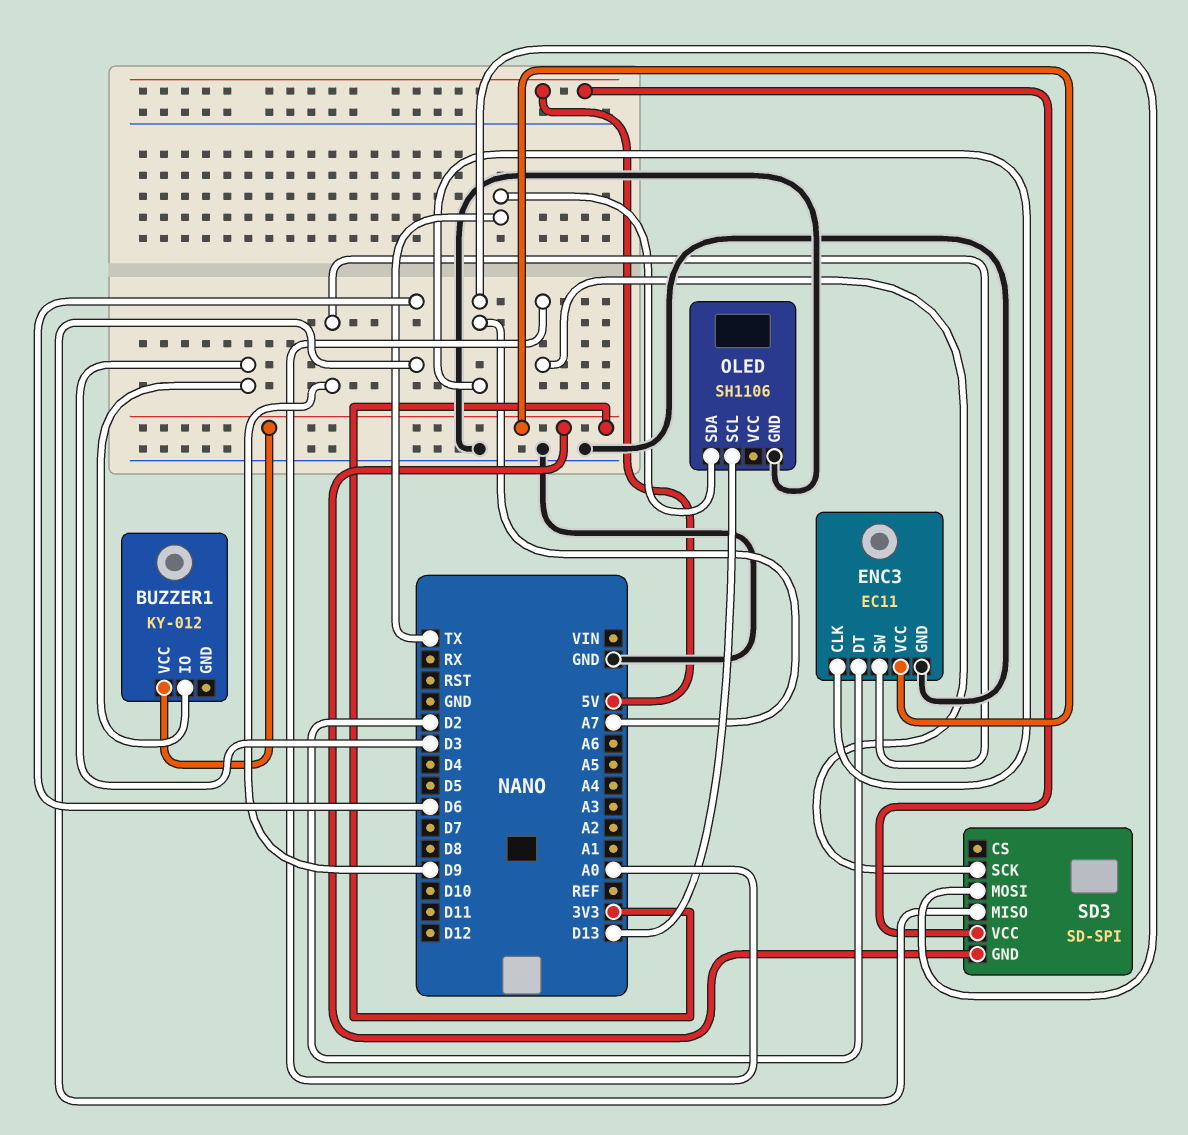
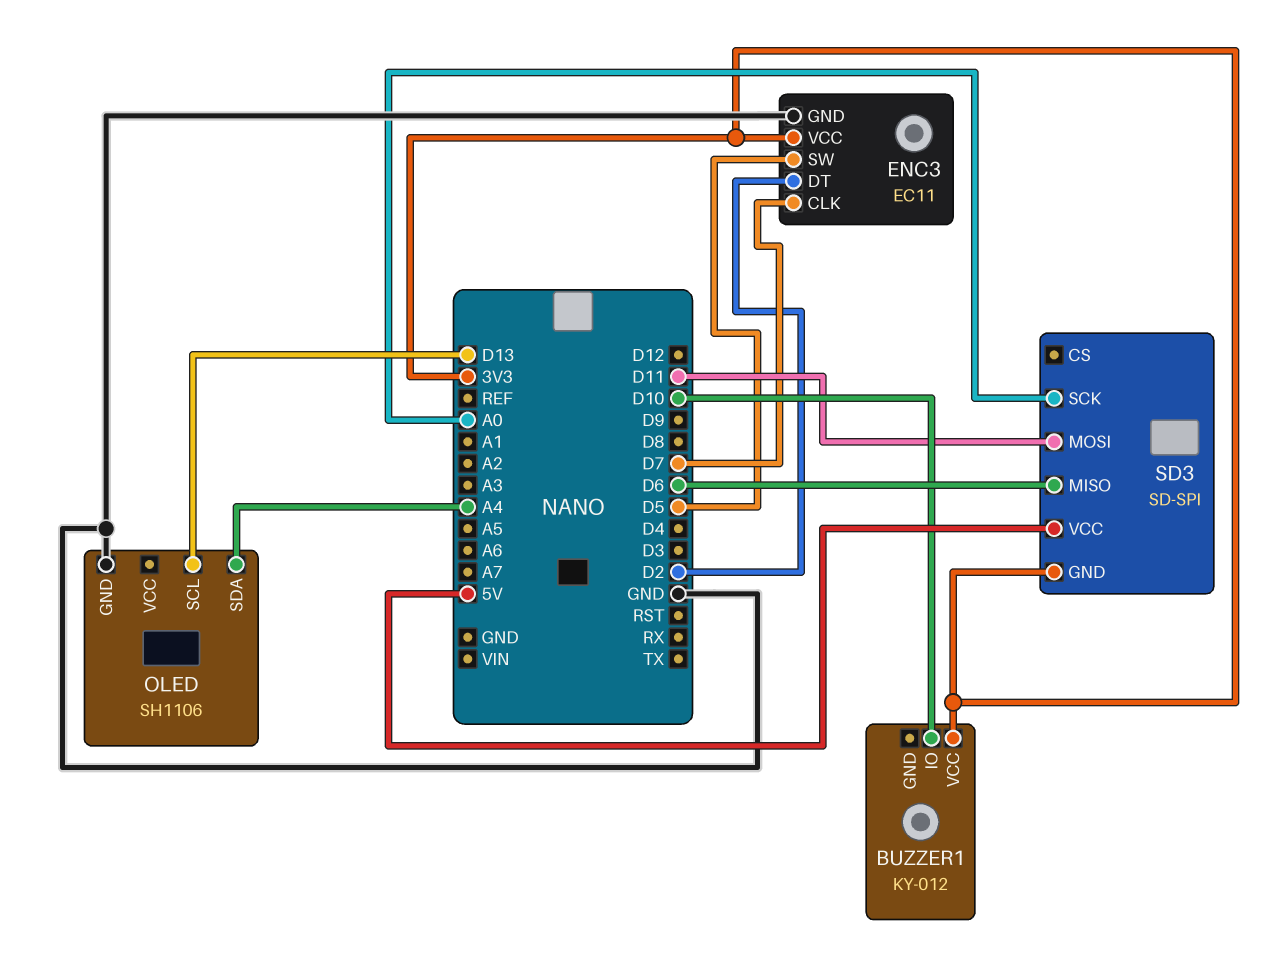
BUZZER1 pin IO: D3 -> D10
ENC3 pin CLK: A7 -> D7
ENC3 pin SW: D9 -> D5
OLED pin SDA: TX -> A4
SD3 pin MOSI: A7 -> D11

